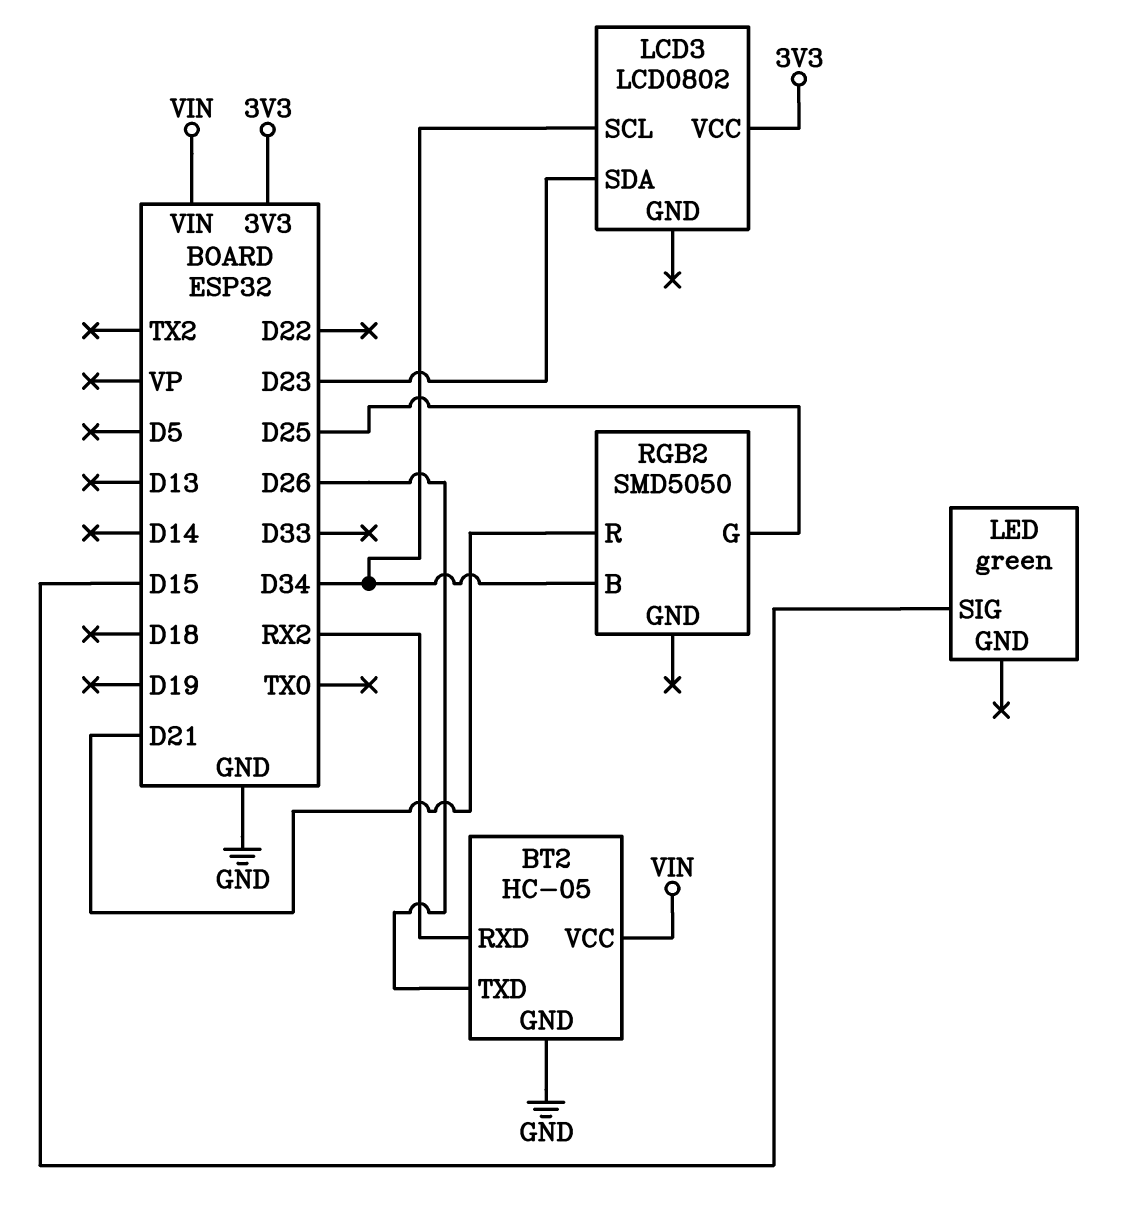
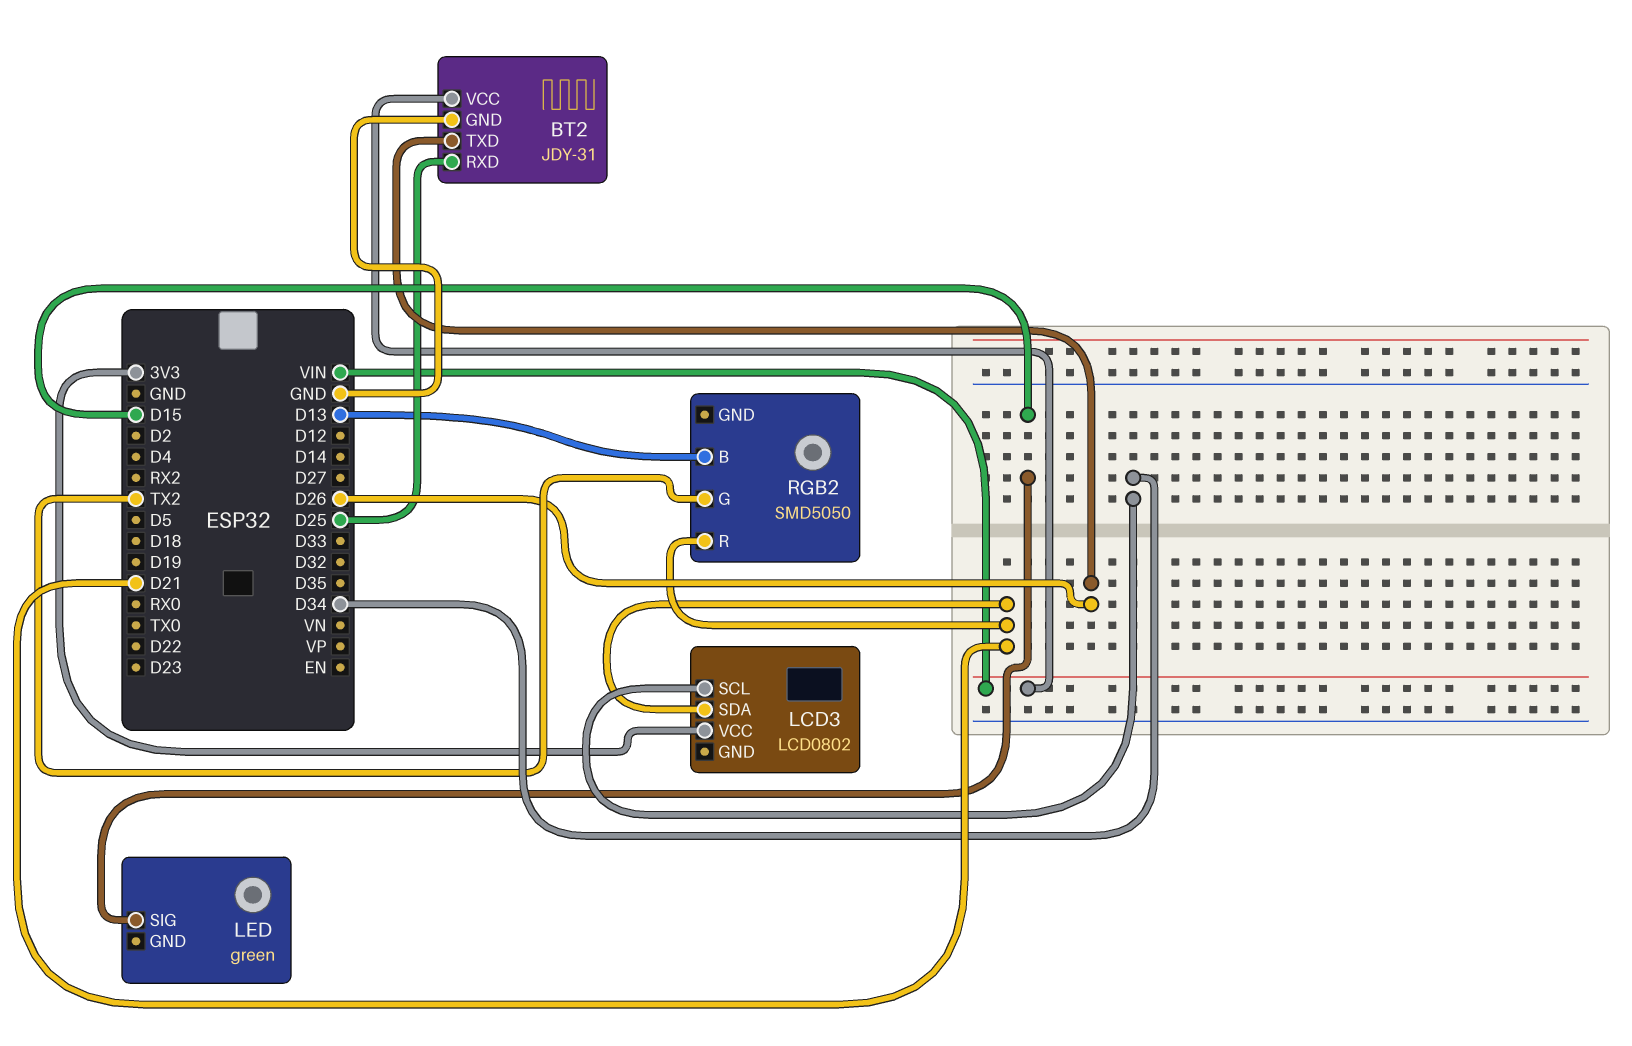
BT2: HC-05 -> JDY-31
BT2 pin RXD: RX2 -> D25
LCD3 pin SDA: D23 -> D21
RGB2 pin B: D34 -> D13
RGB2 pin G: D25 -> TX2

